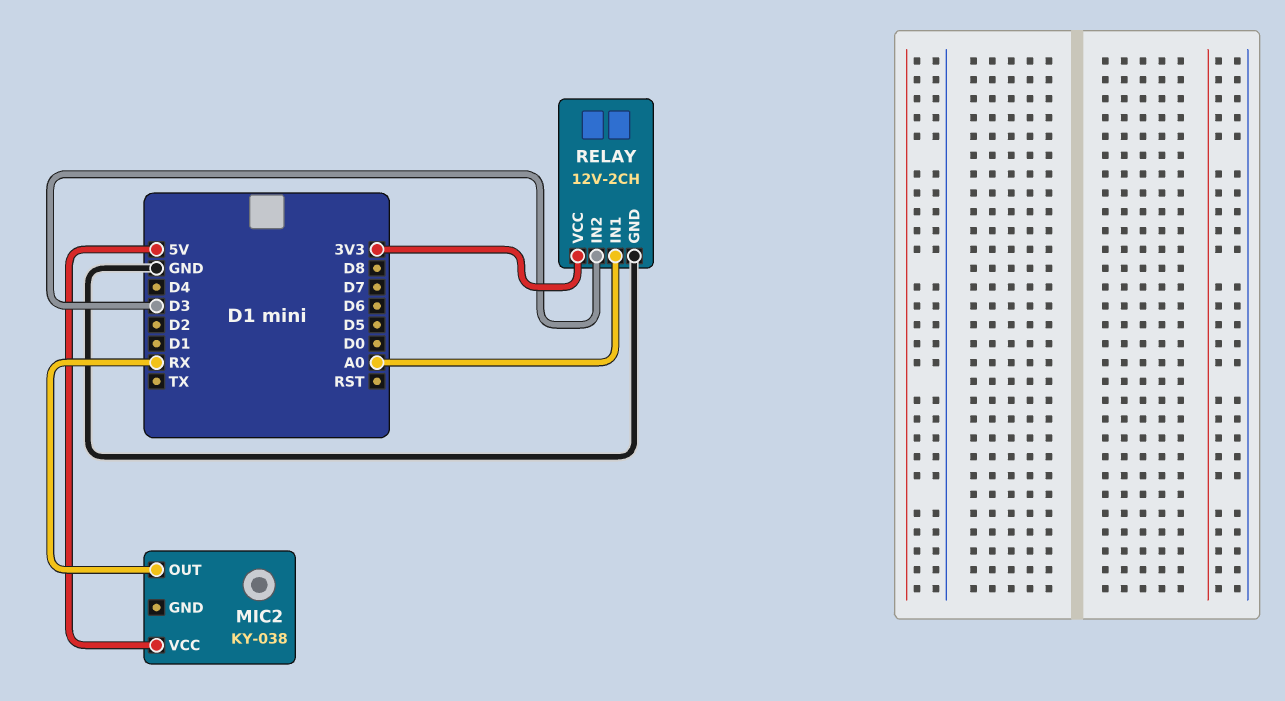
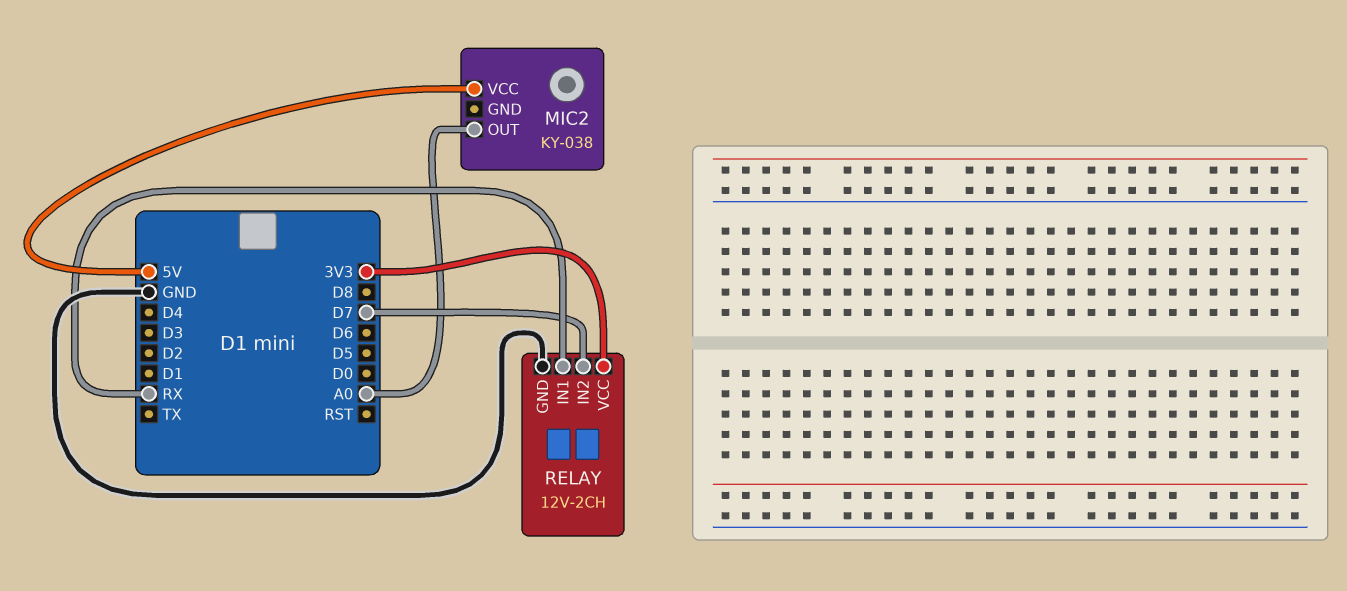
MIC2 pin OUT: RX -> A0
RELAY pin IN1: A0 -> RX
RELAY pin IN2: D3 -> D7

